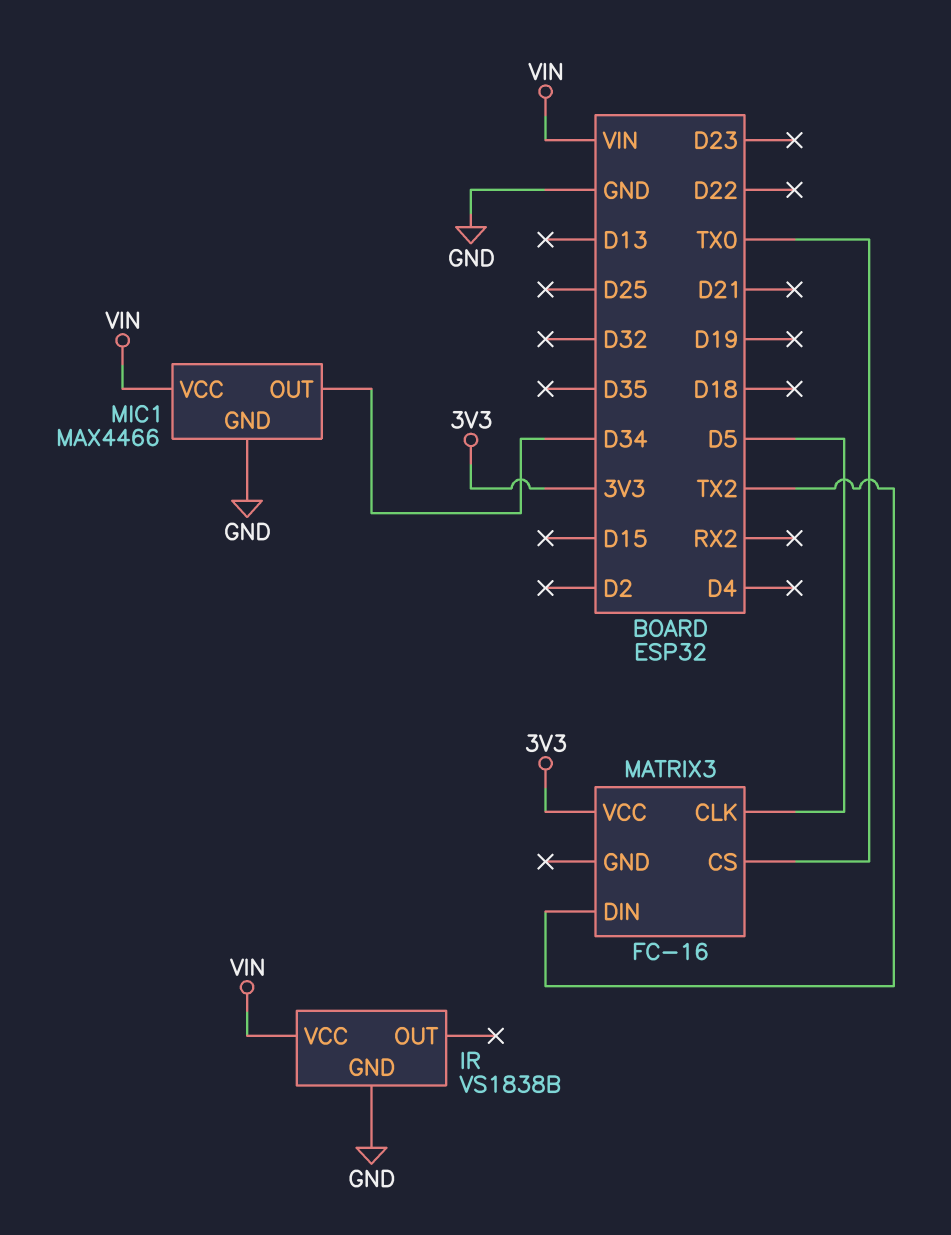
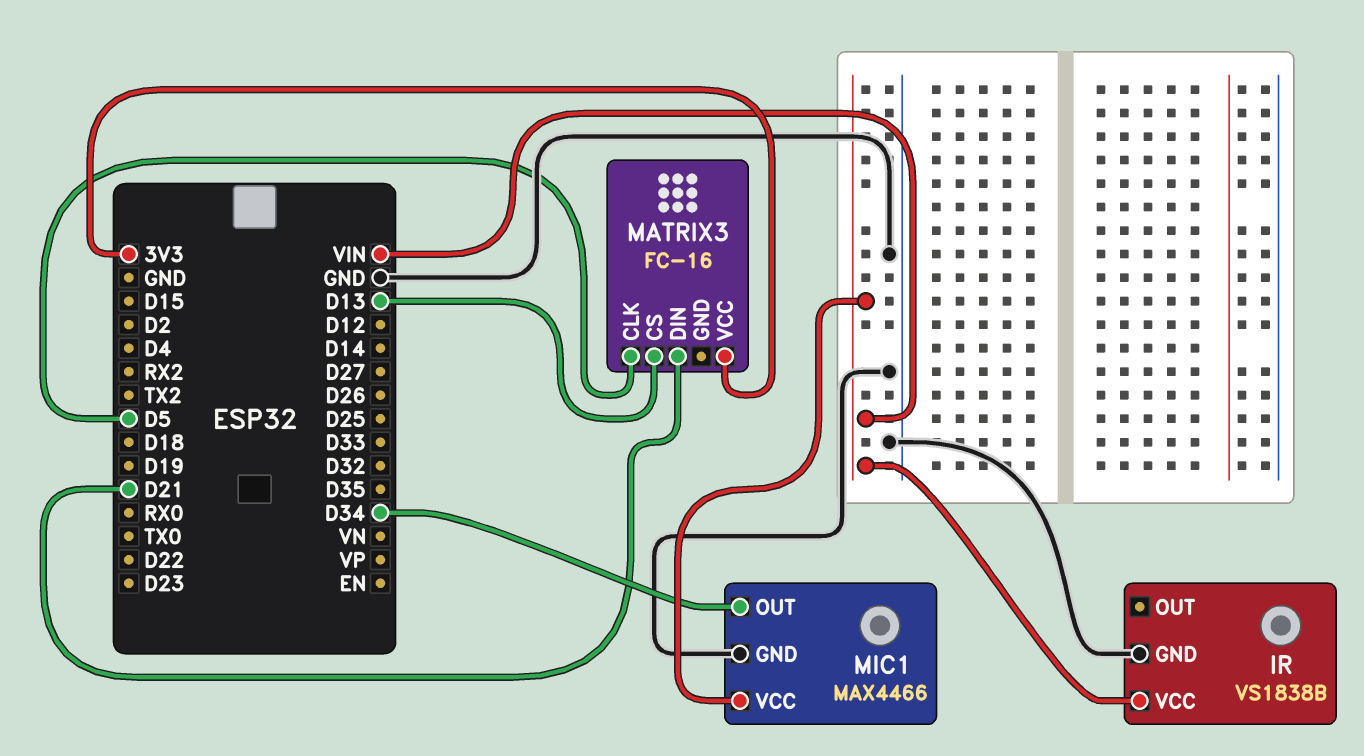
MATRIX3 pin CS: TX0 -> D13
MATRIX3 pin DIN: TX2 -> D21

